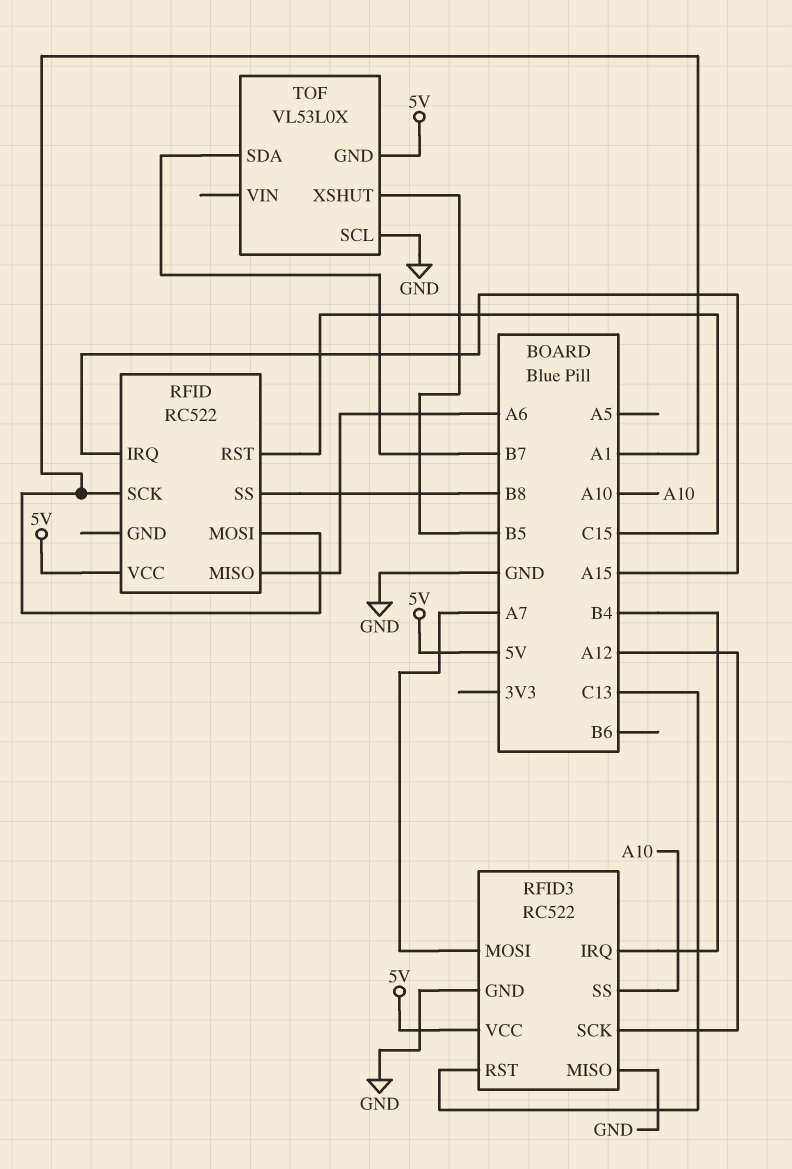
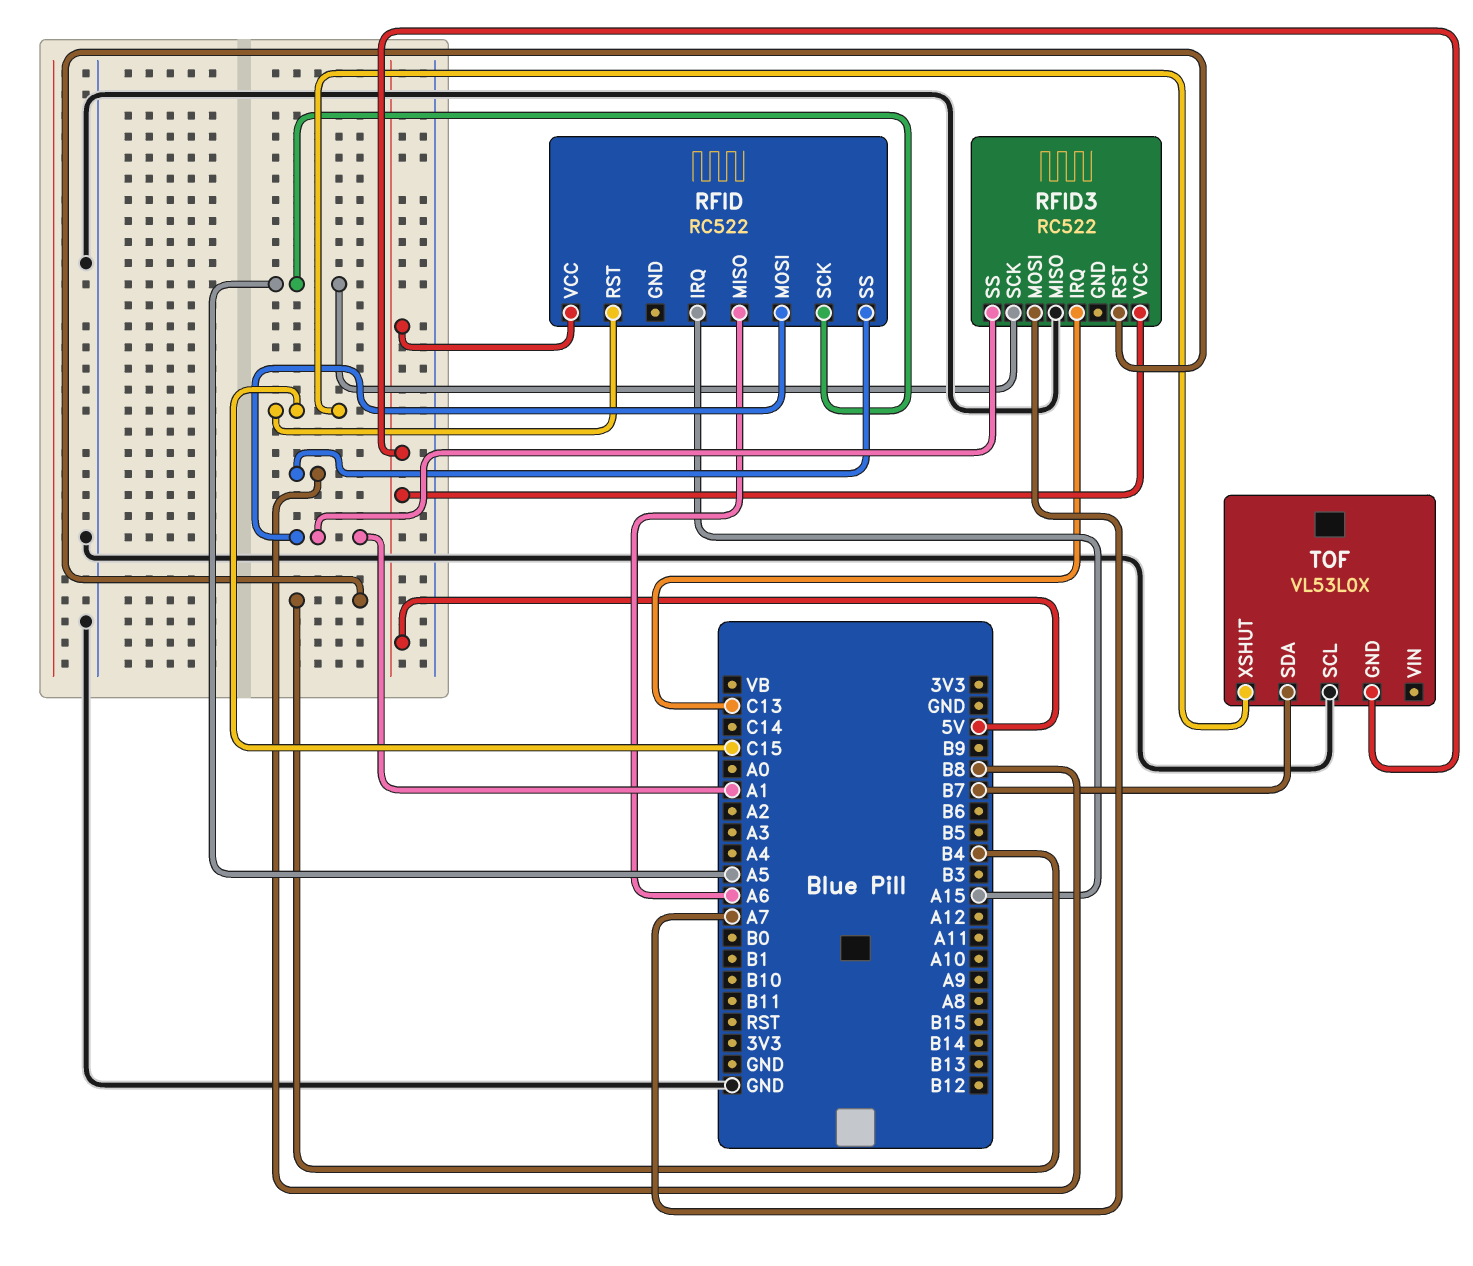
RFID pin SCK: A1 -> A5
RFID3 pin GND: GND -> none
RFID3 pin IRQ: B4 -> C13
RFID3 pin RST: C13 -> B4
RFID3 pin SCK: A12 -> A5
RFID3 pin SS: A10 -> A1
TOF pin XSHUT: B5 -> C15

